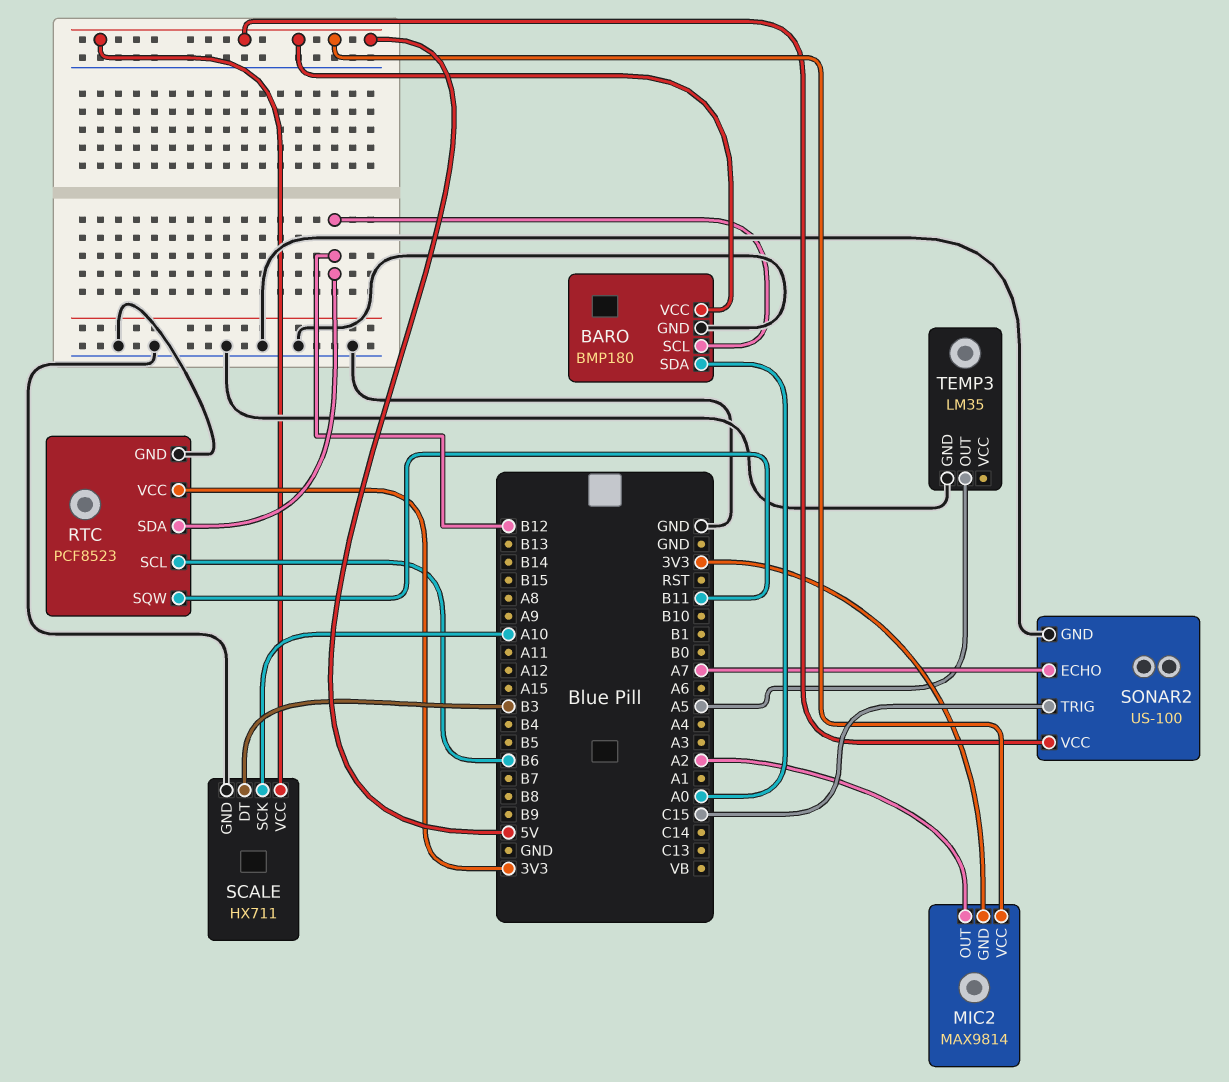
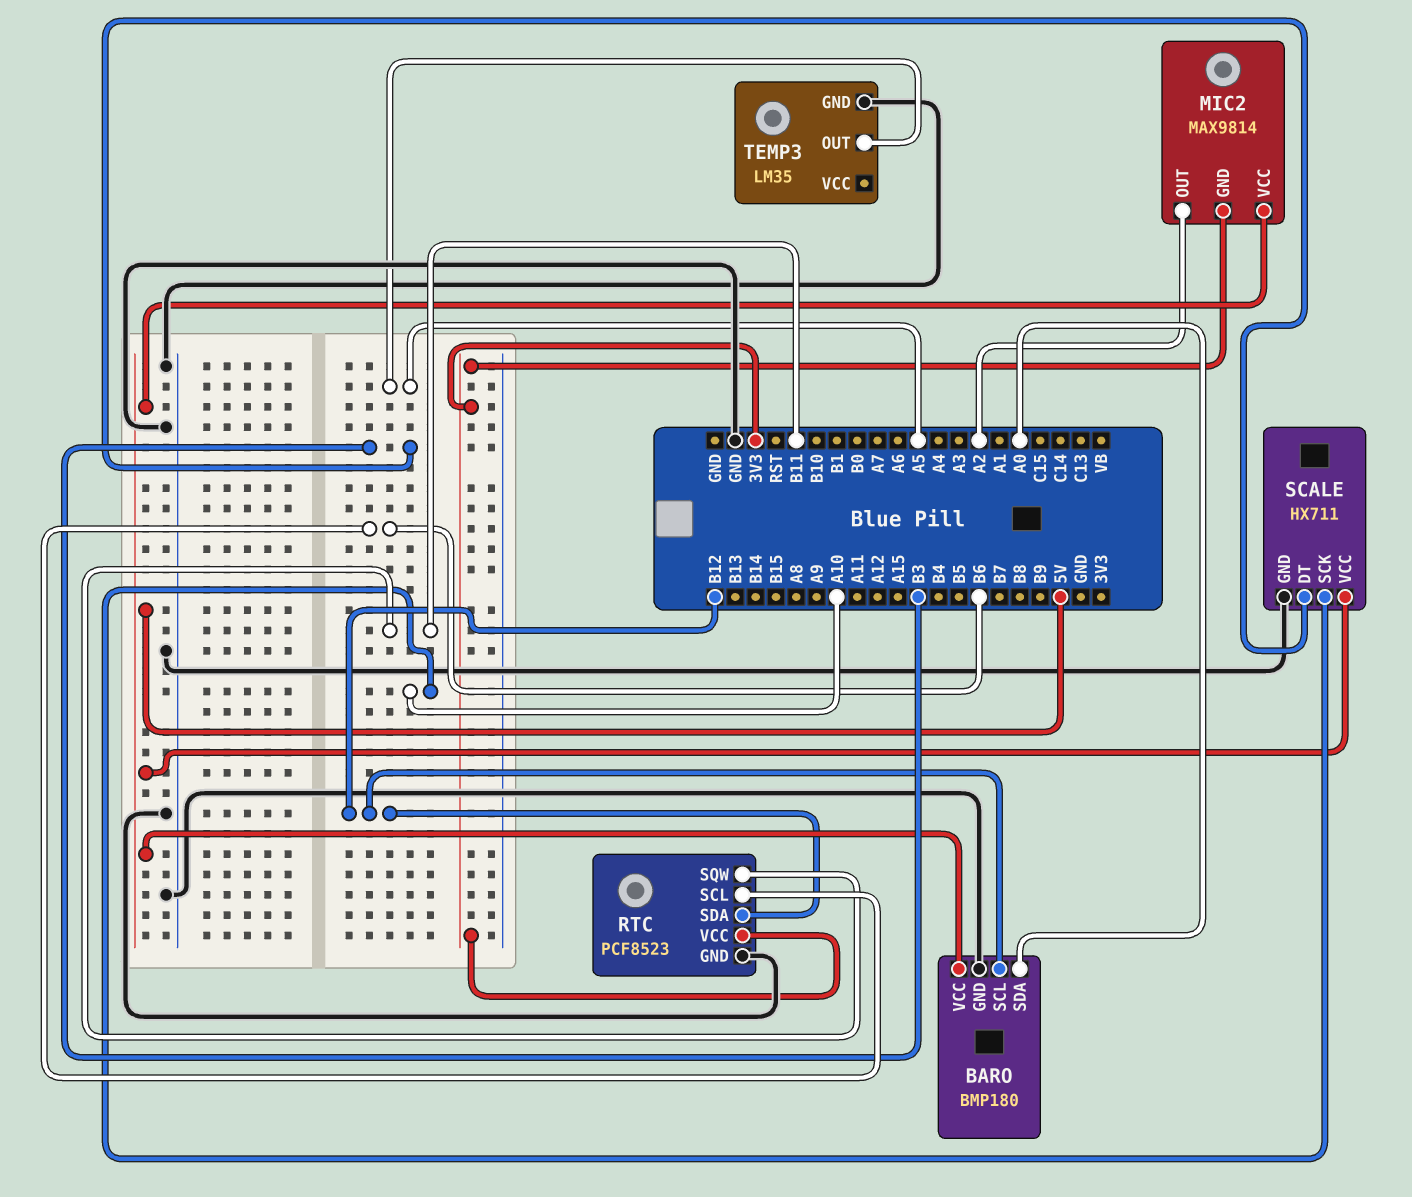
SONAR2: US-100 -> none
SONAR2 pin ECHO: A7 -> none
SONAR2 pin GND: GND -> none
SONAR2 pin TRIG: C15 -> none
SONAR2 pin VCC: 5V -> none

